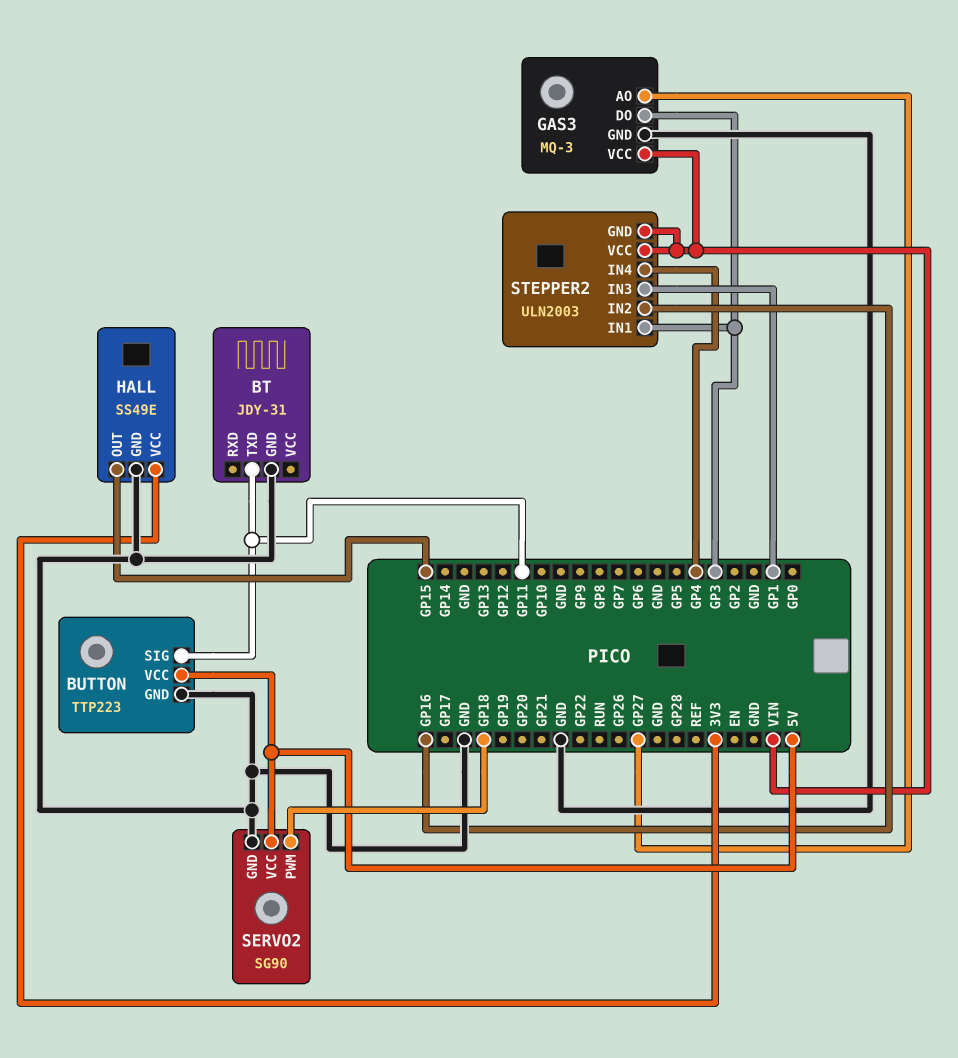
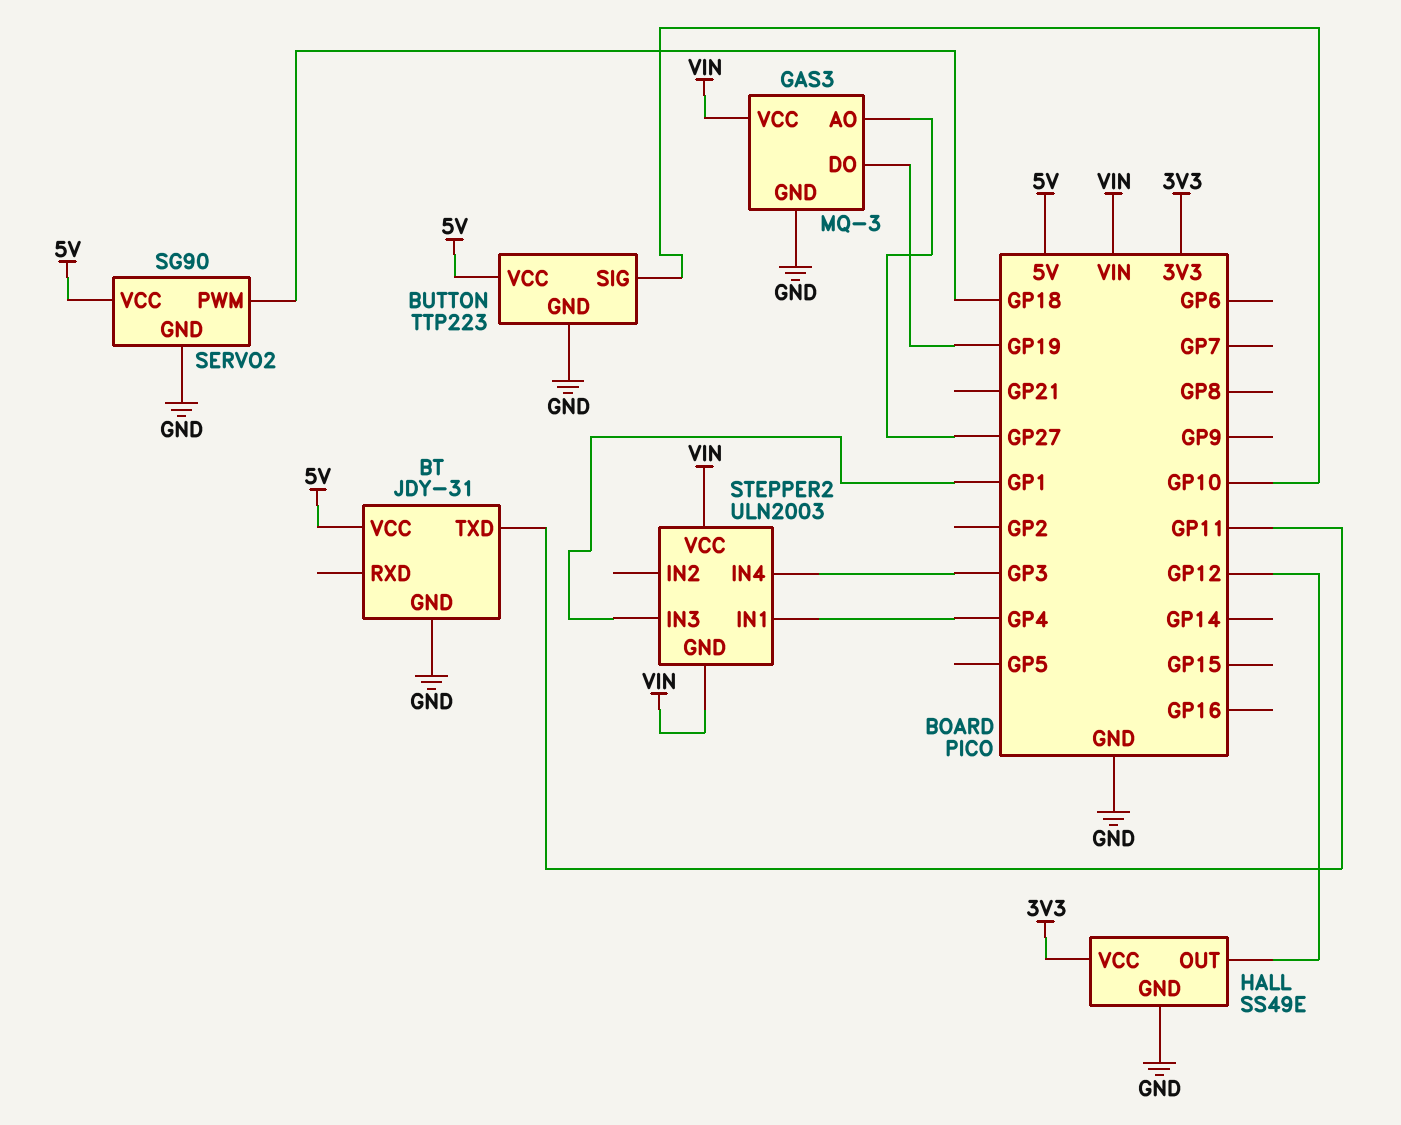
BT pin VCC: none -> 5V
BUTTON pin SIG: GP11 -> GP10
GAS3 pin DO: GP3 -> GP19
HALL pin OUT: GP15 -> GP12
STEPPER2 pin IN1: GP3 -> GP4
STEPPER2 pin IN2: GP16 -> none
STEPPER2 pin IN4: GP4 -> GP3

